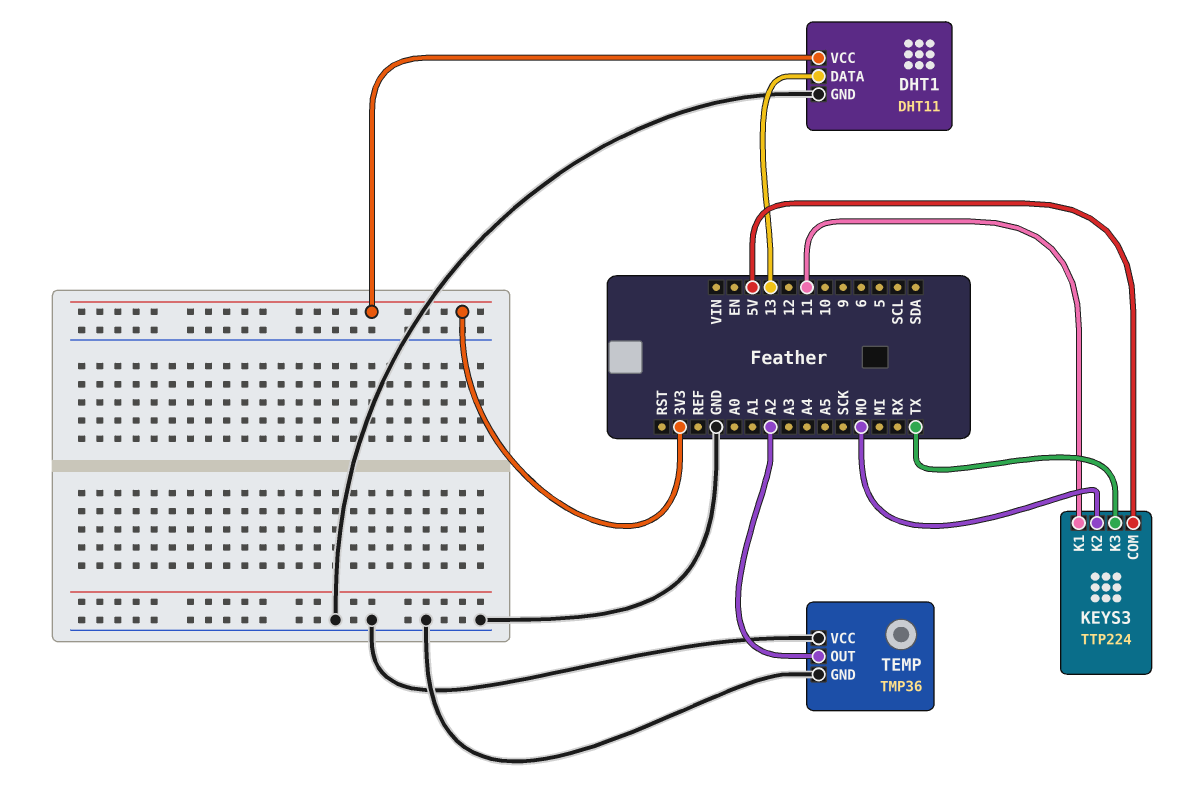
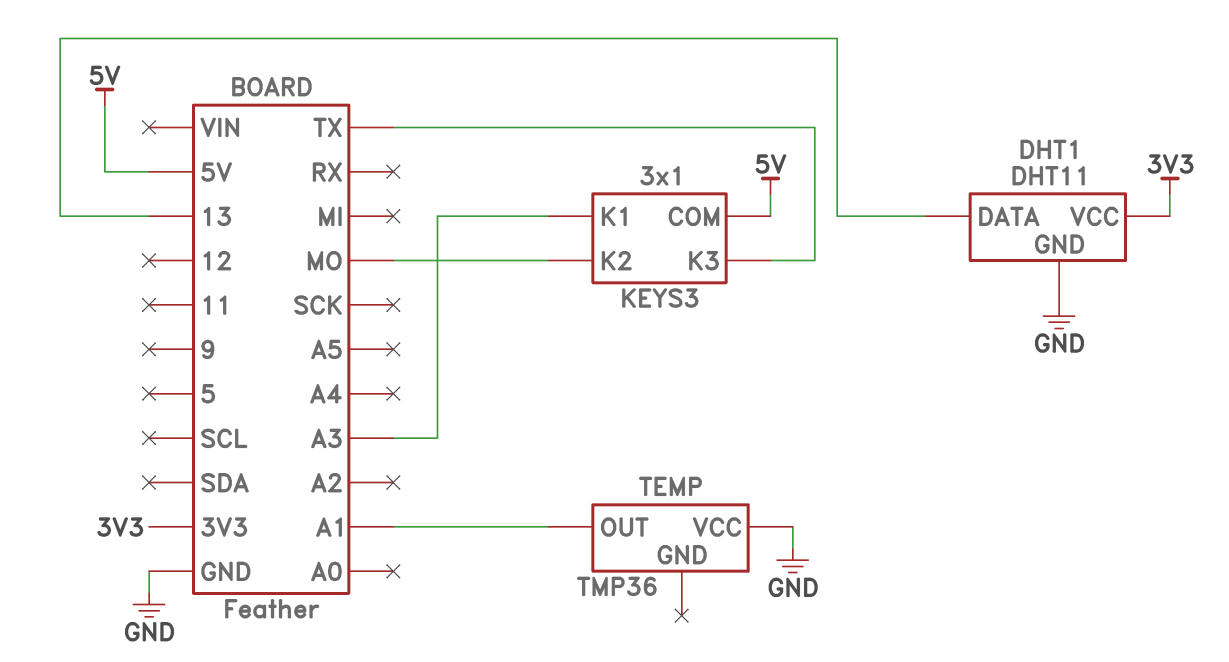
KEYS3: TTP224 -> 3x1
KEYS3 pin K1: 11 -> A3
TEMP pin GND: GND -> none
TEMP pin OUT: A2 -> A1

